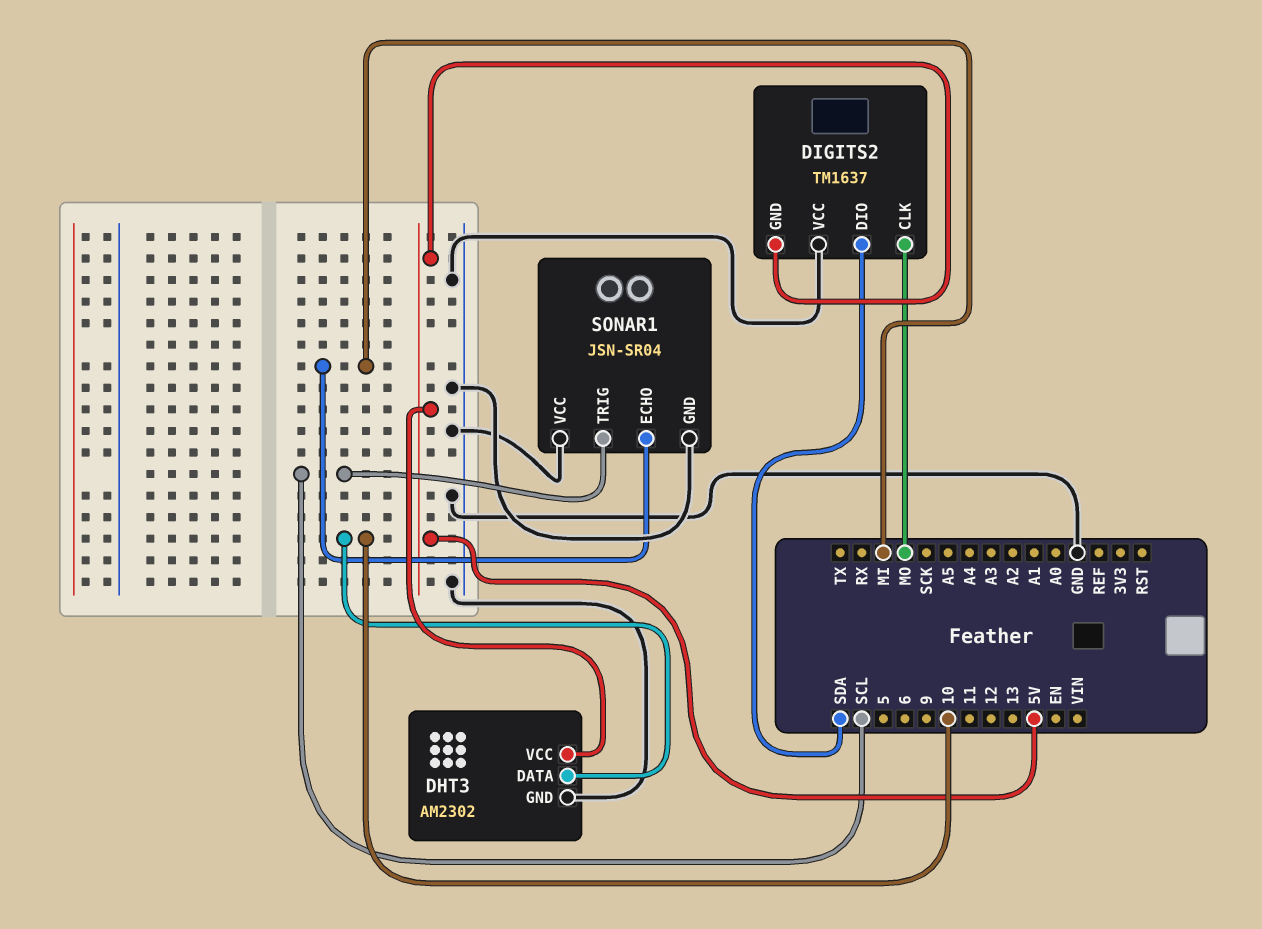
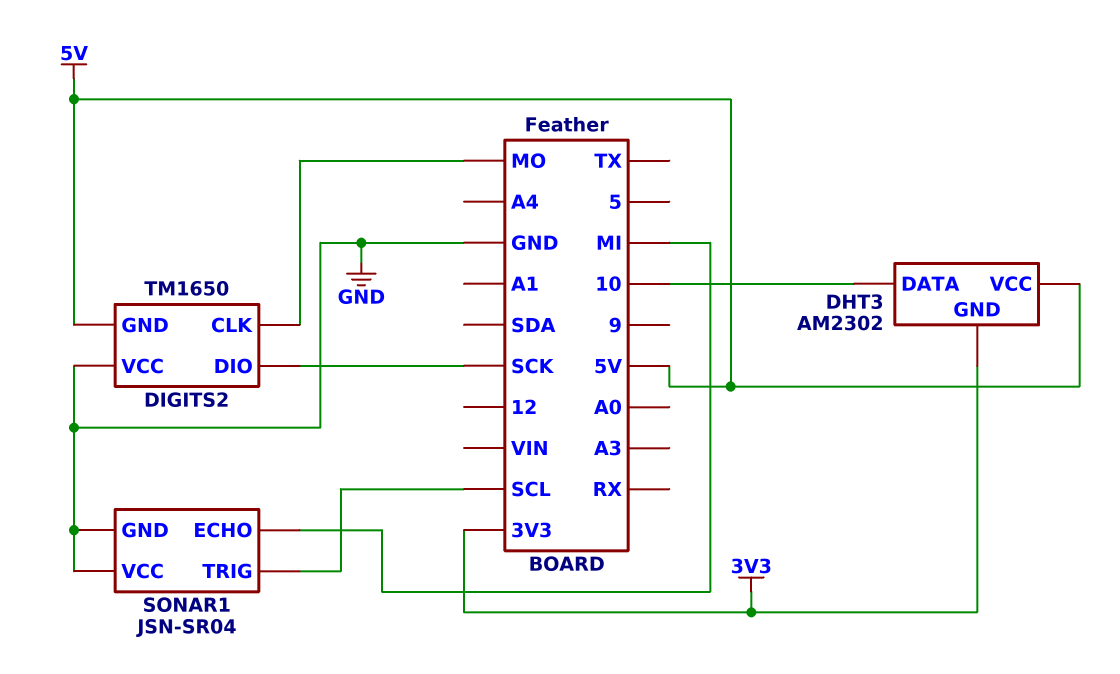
DHT3 pin GND: GND -> 3V3
DIGITS2: TM1637 -> TM1650
DIGITS2 pin DIO: SDA -> SCK

